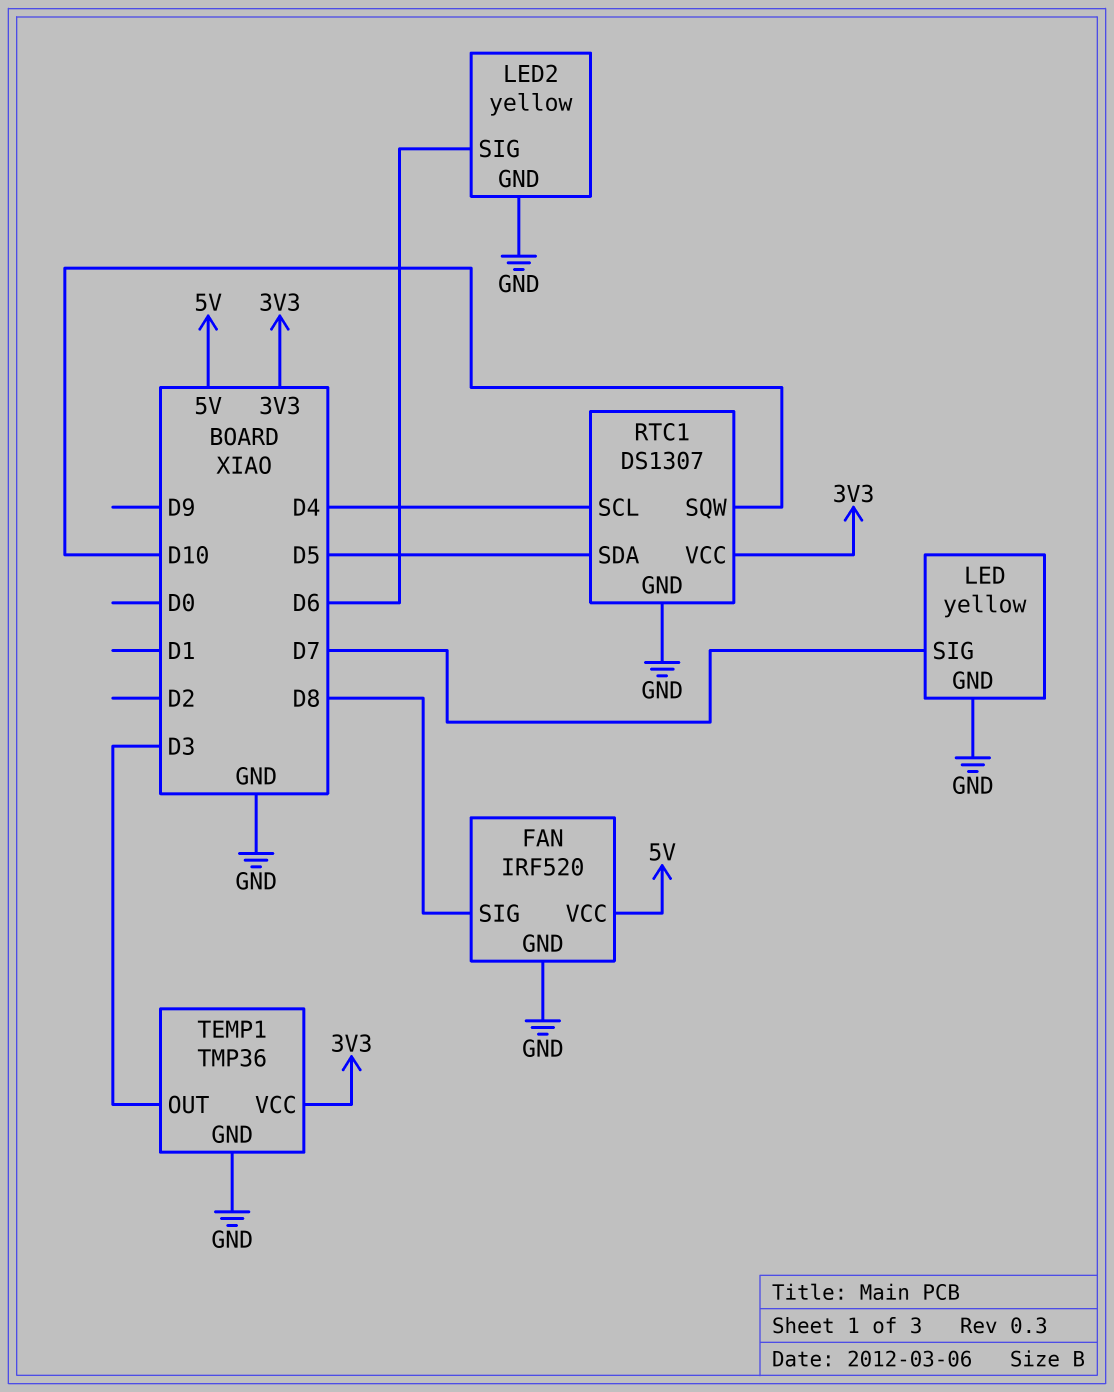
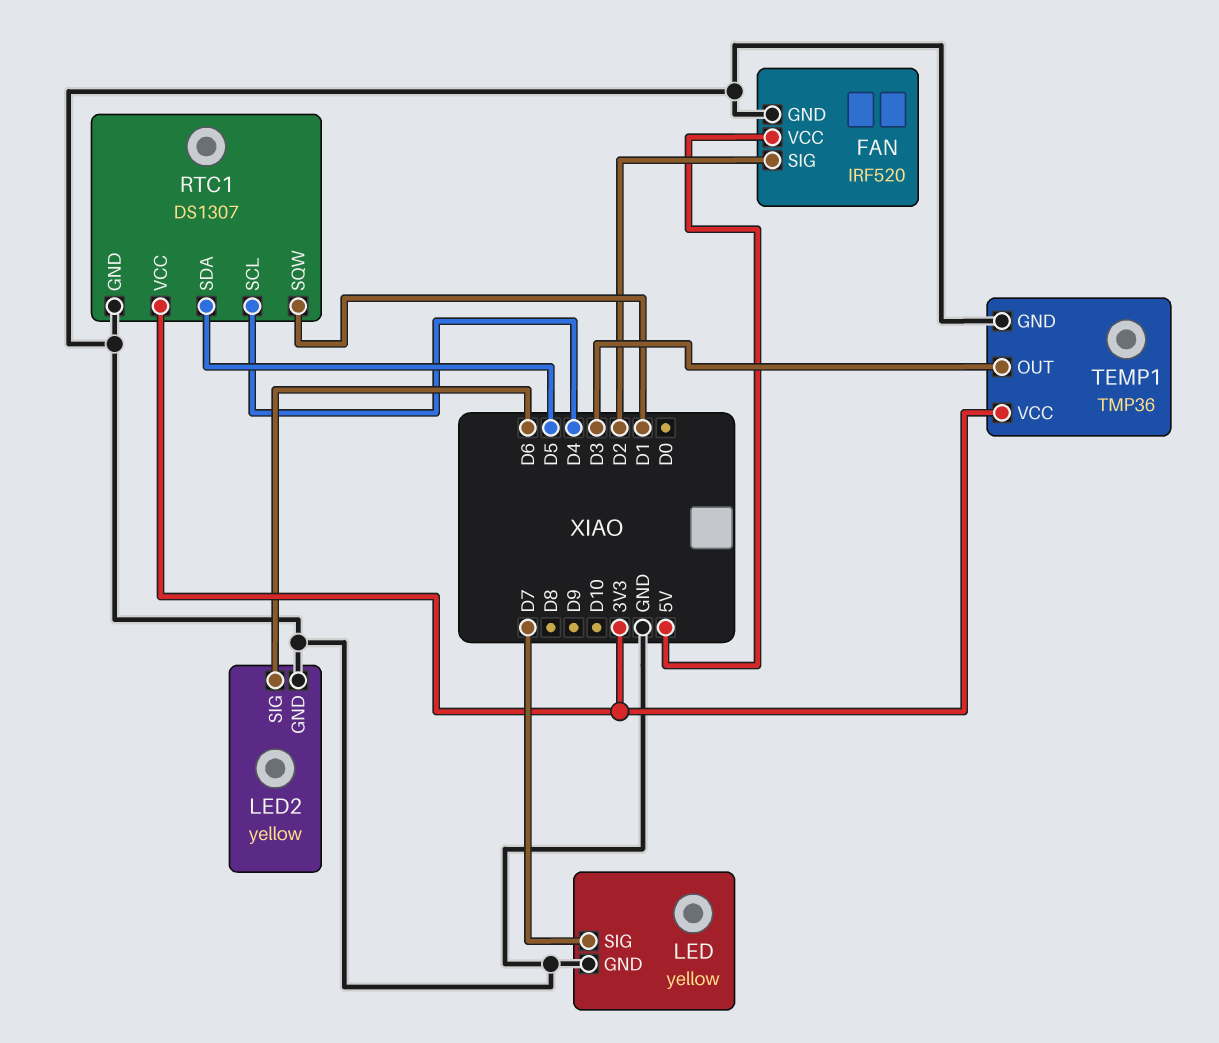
FAN pin SIG: D8 -> D2
RTC1 pin SQW: D10 -> D1

